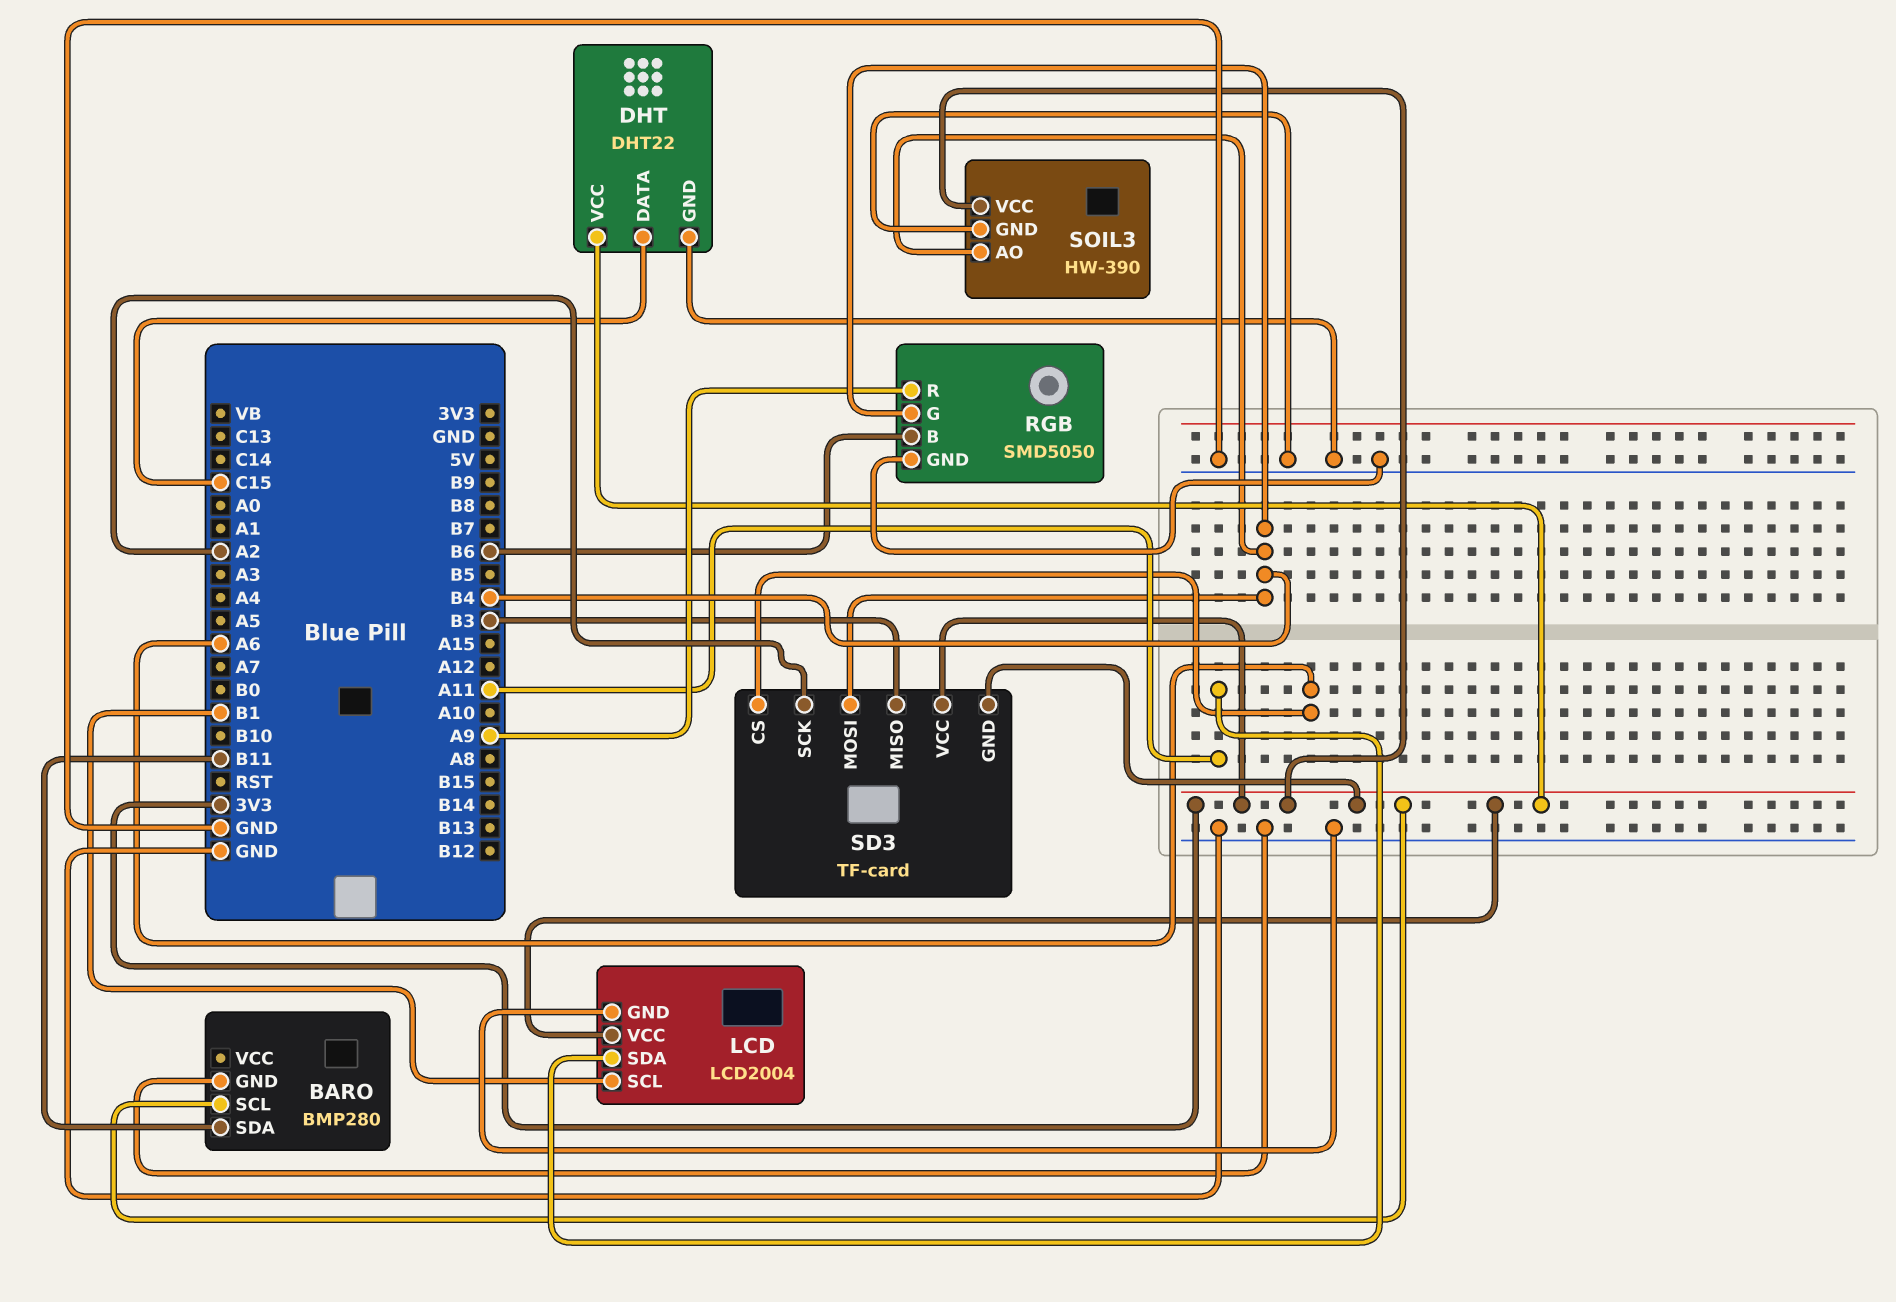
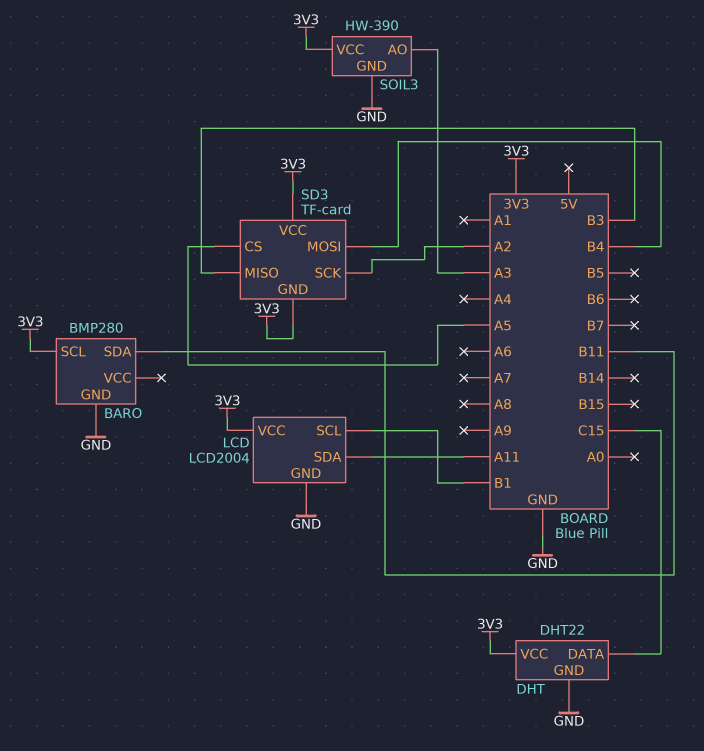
RGB: SMD5050 -> none
RGB pin B: B6 -> none
RGB pin G: B4 -> none
RGB pin GND: GND -> none
RGB pin R: A9 -> none
SD3 pin CS: A6 -> A5
SOIL3 pin AO: B4 -> A3

